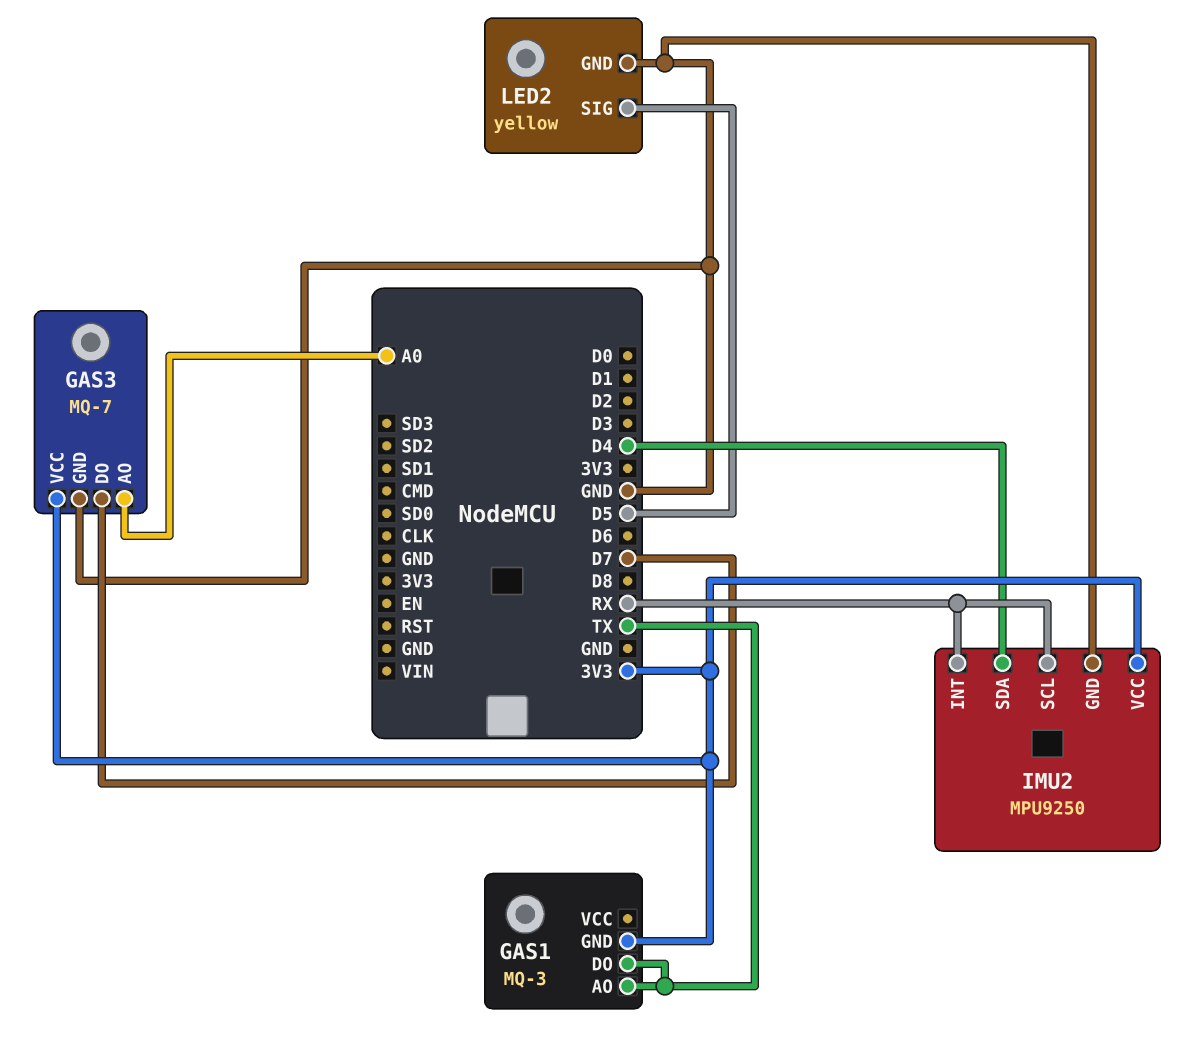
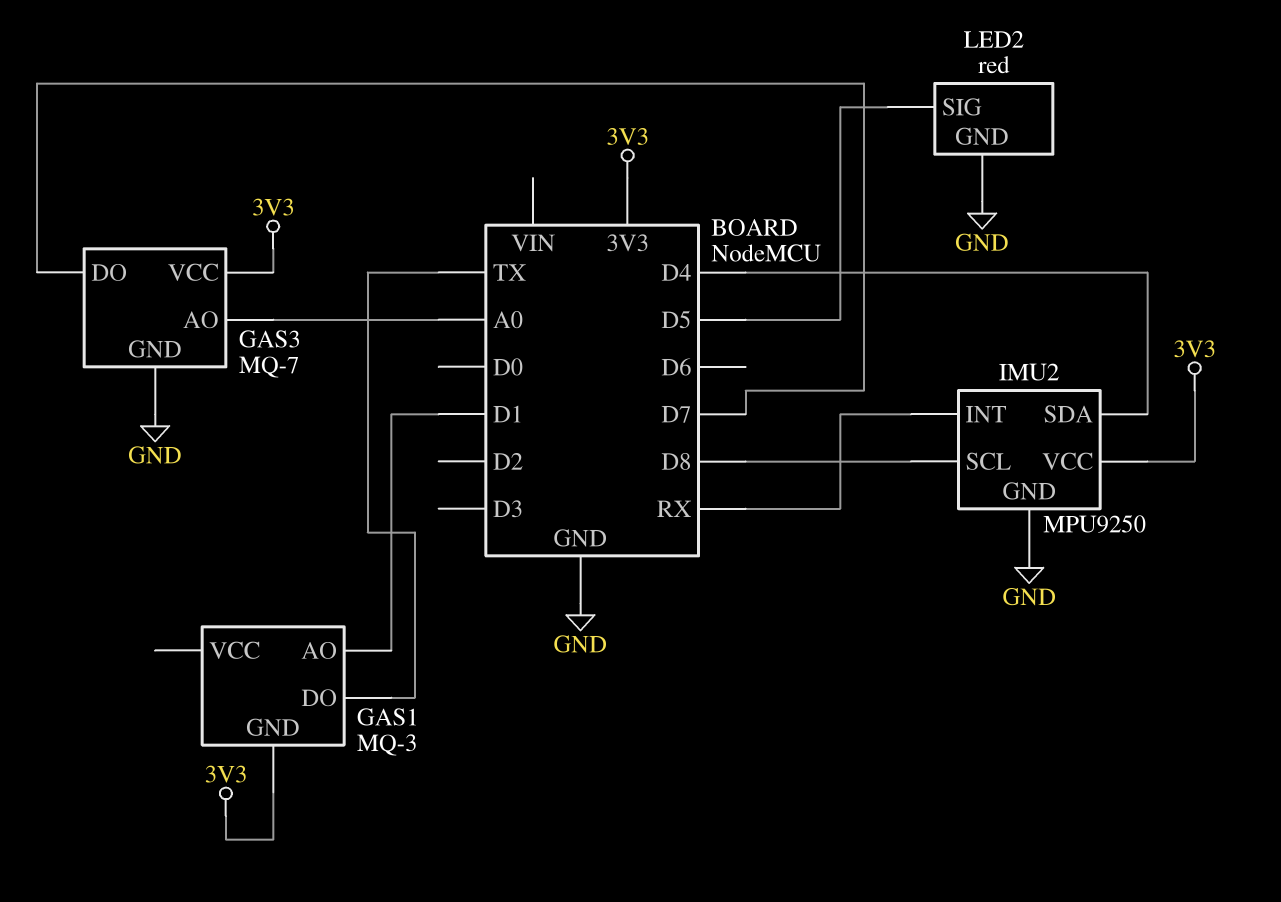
GAS1 pin AO: TX -> D1
IMU2 pin SCL: RX -> D8
LED2: yellow -> red

